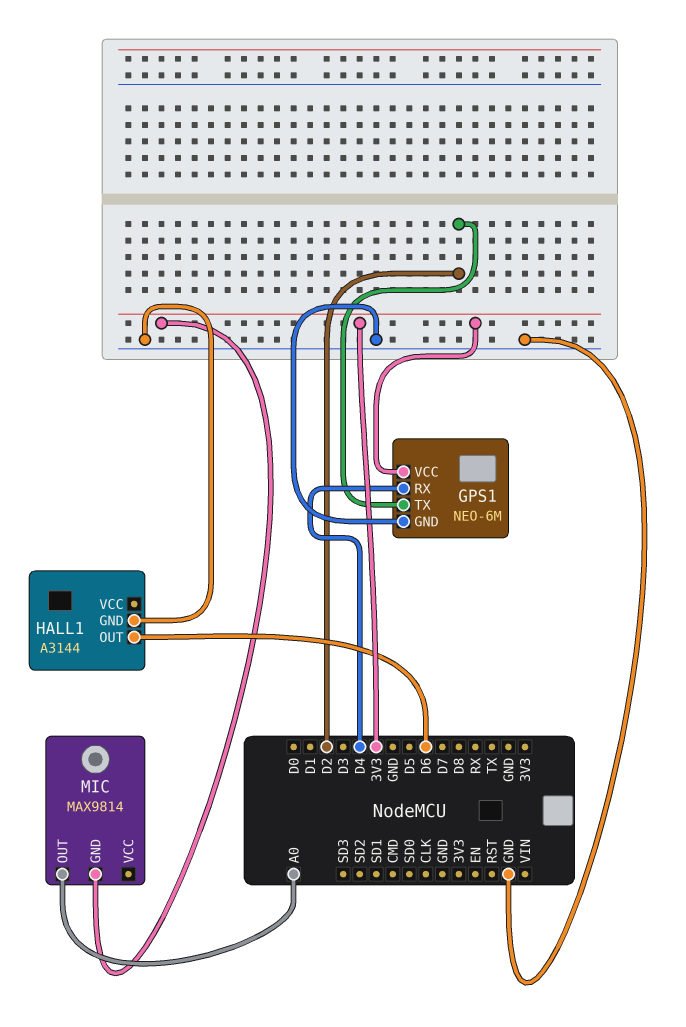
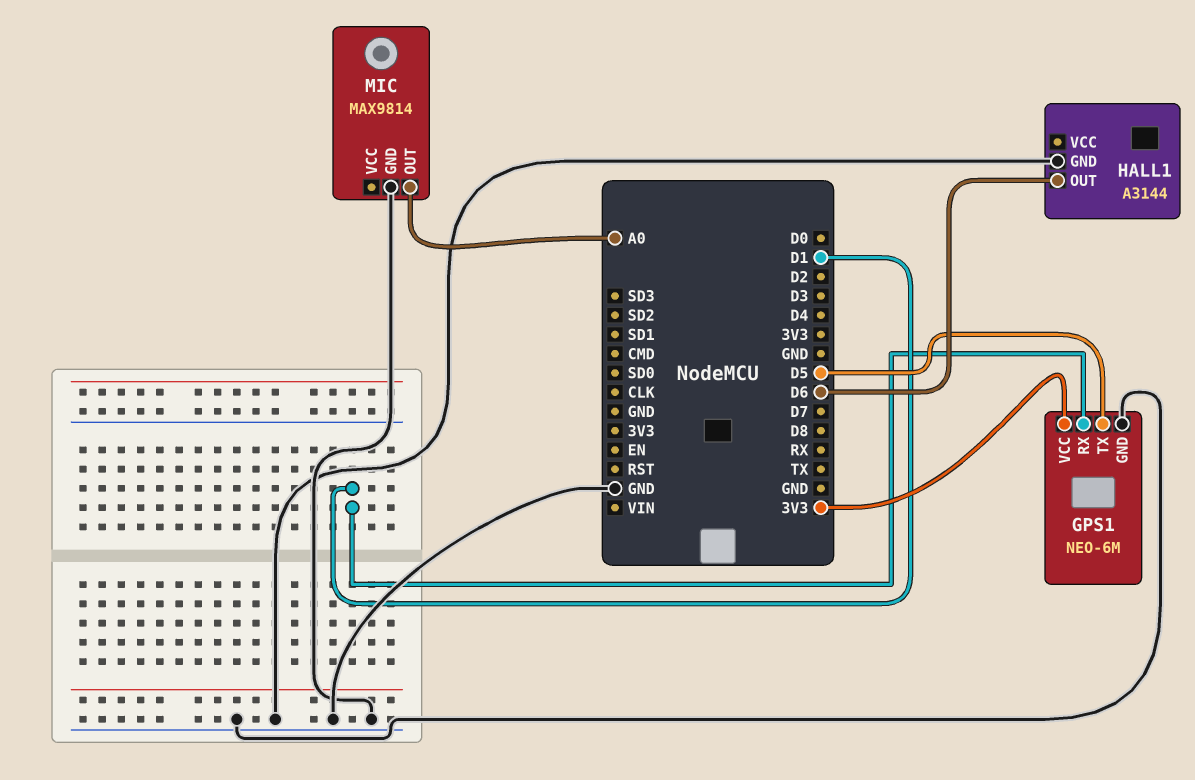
GPS1 pin RX: D4 -> D1
GPS1 pin TX: D2 -> D5
MIC pin GND: 3V3 -> GND

